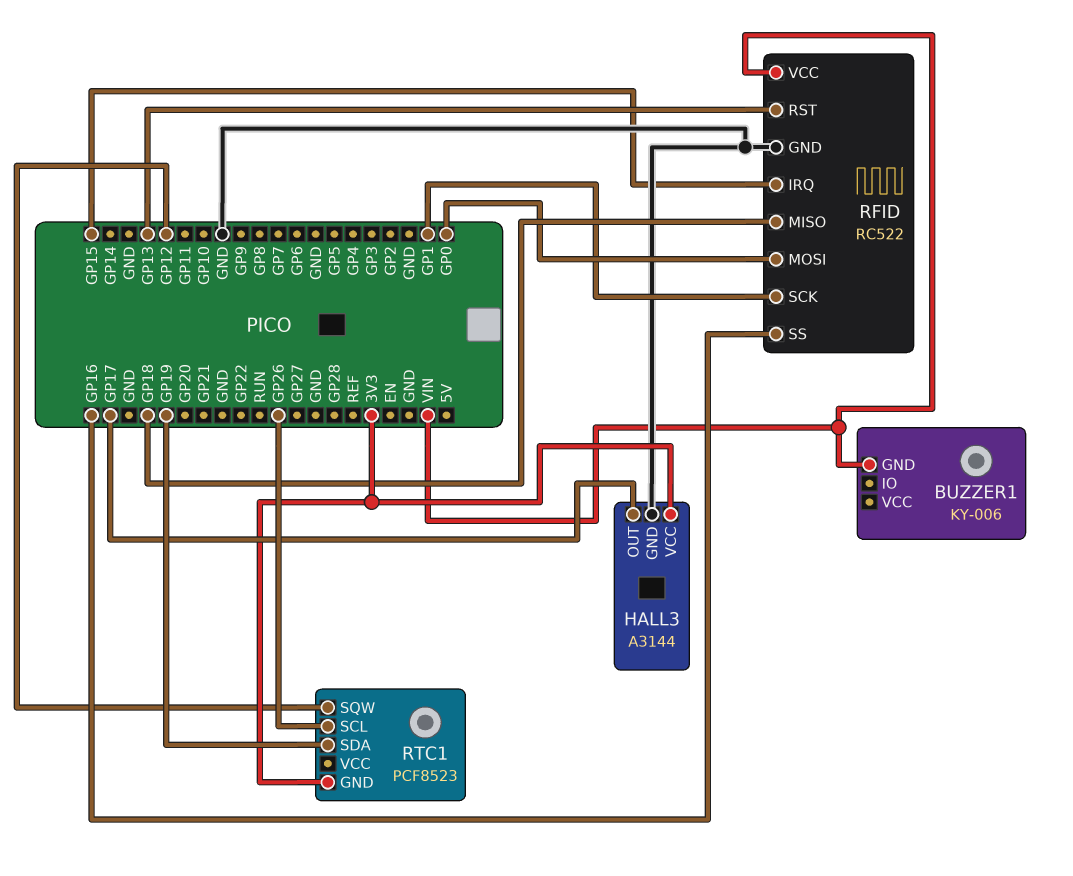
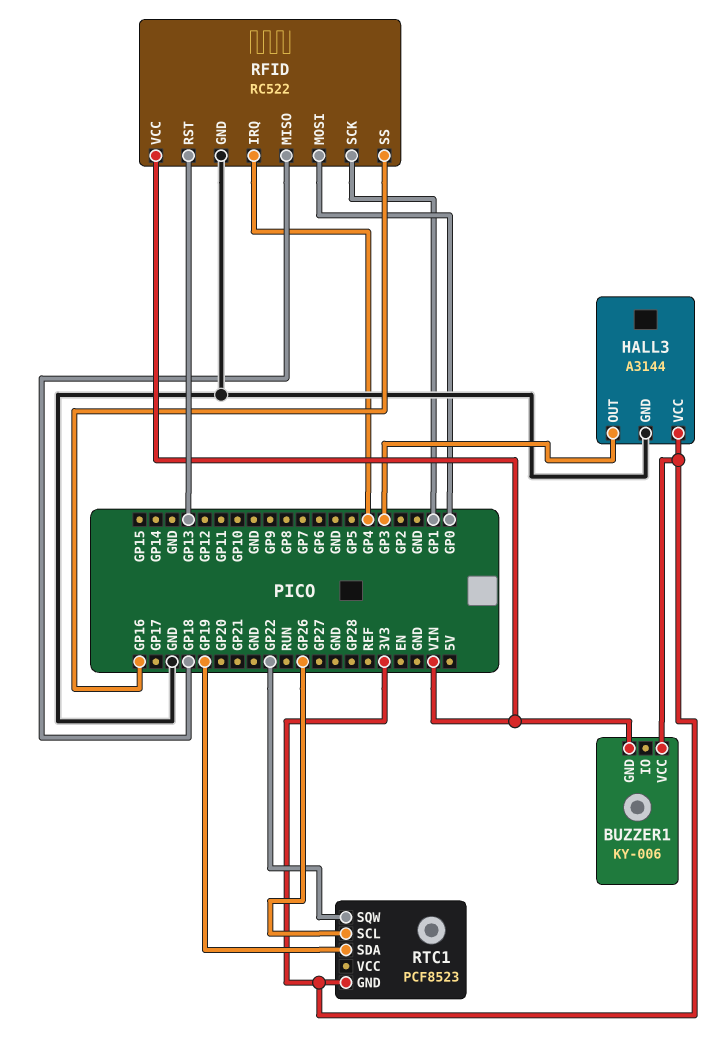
BUZZER1 pin VCC: none -> 3V3
HALL3 pin OUT: GP17 -> GP3
RFID pin IRQ: GP15 -> GP4
RTC1 pin SQW: GP12 -> GP22

